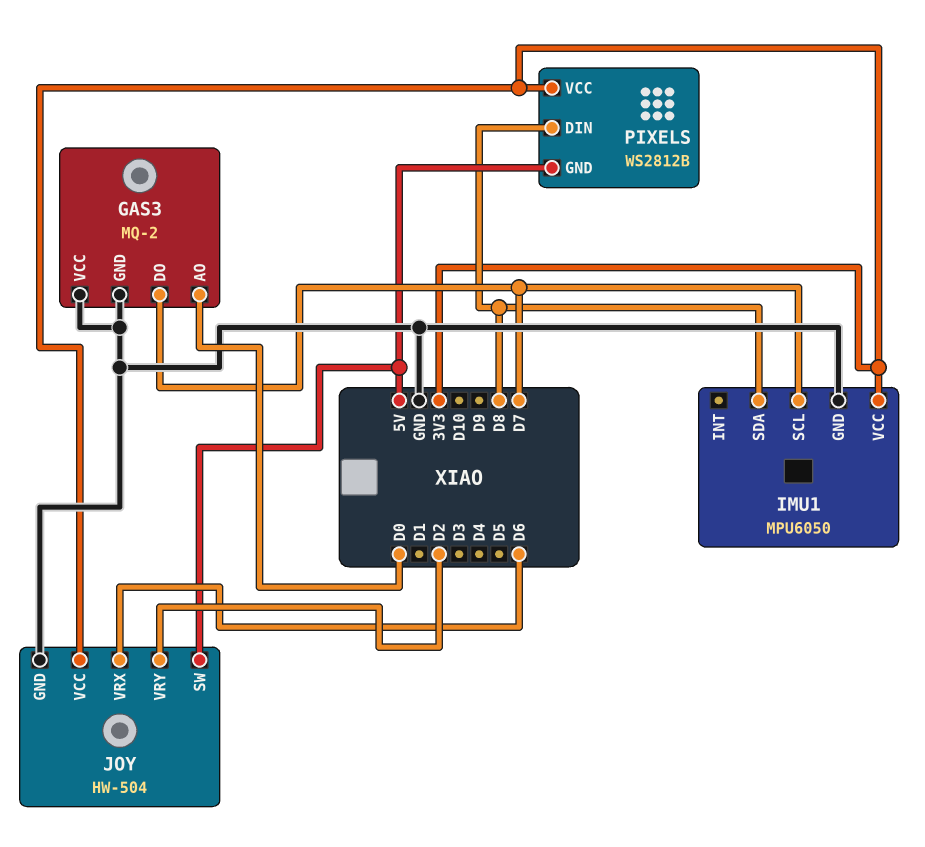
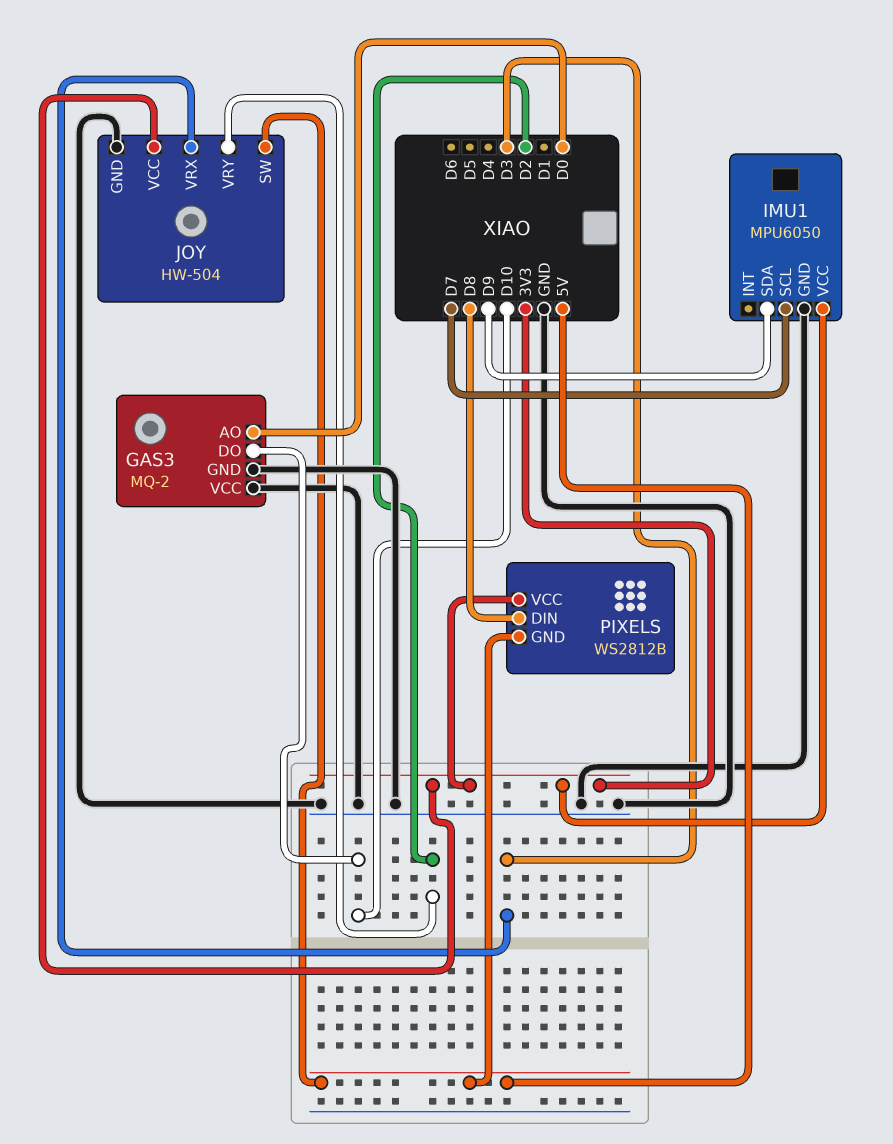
GAS3 pin DO: D7 -> D10
IMU1 pin SDA: D8 -> D9
JOY pin VRX: D6 -> D3

